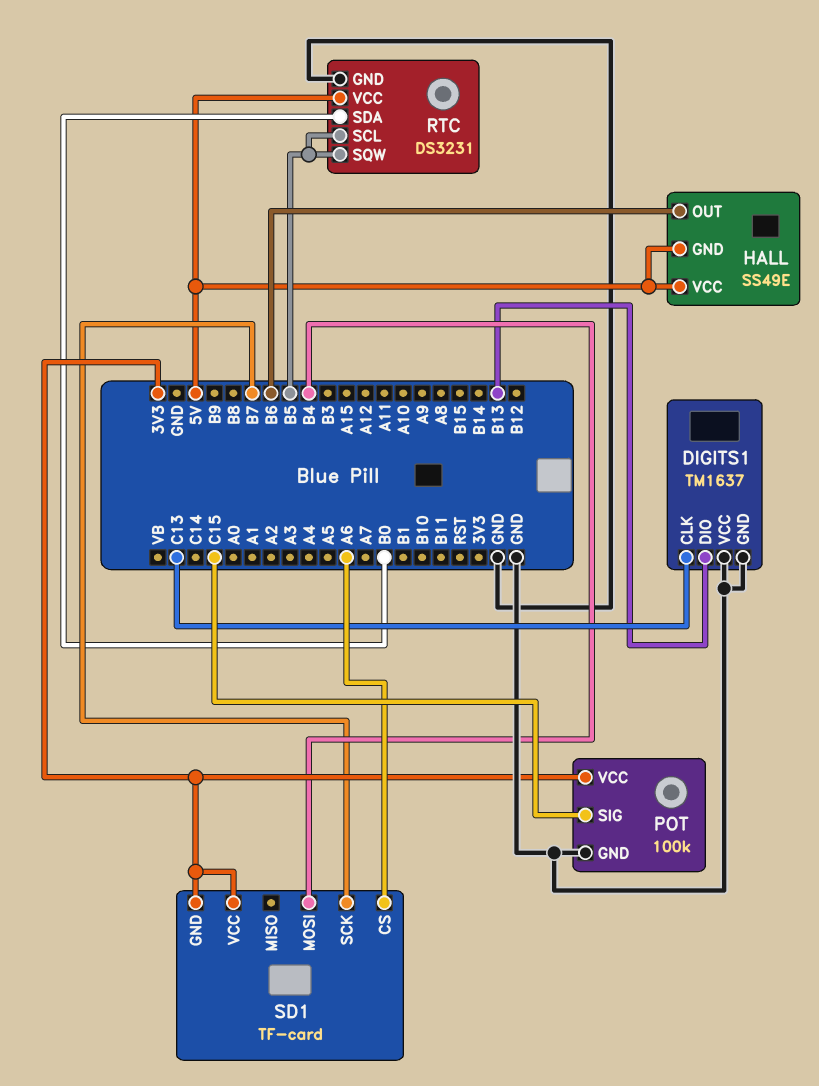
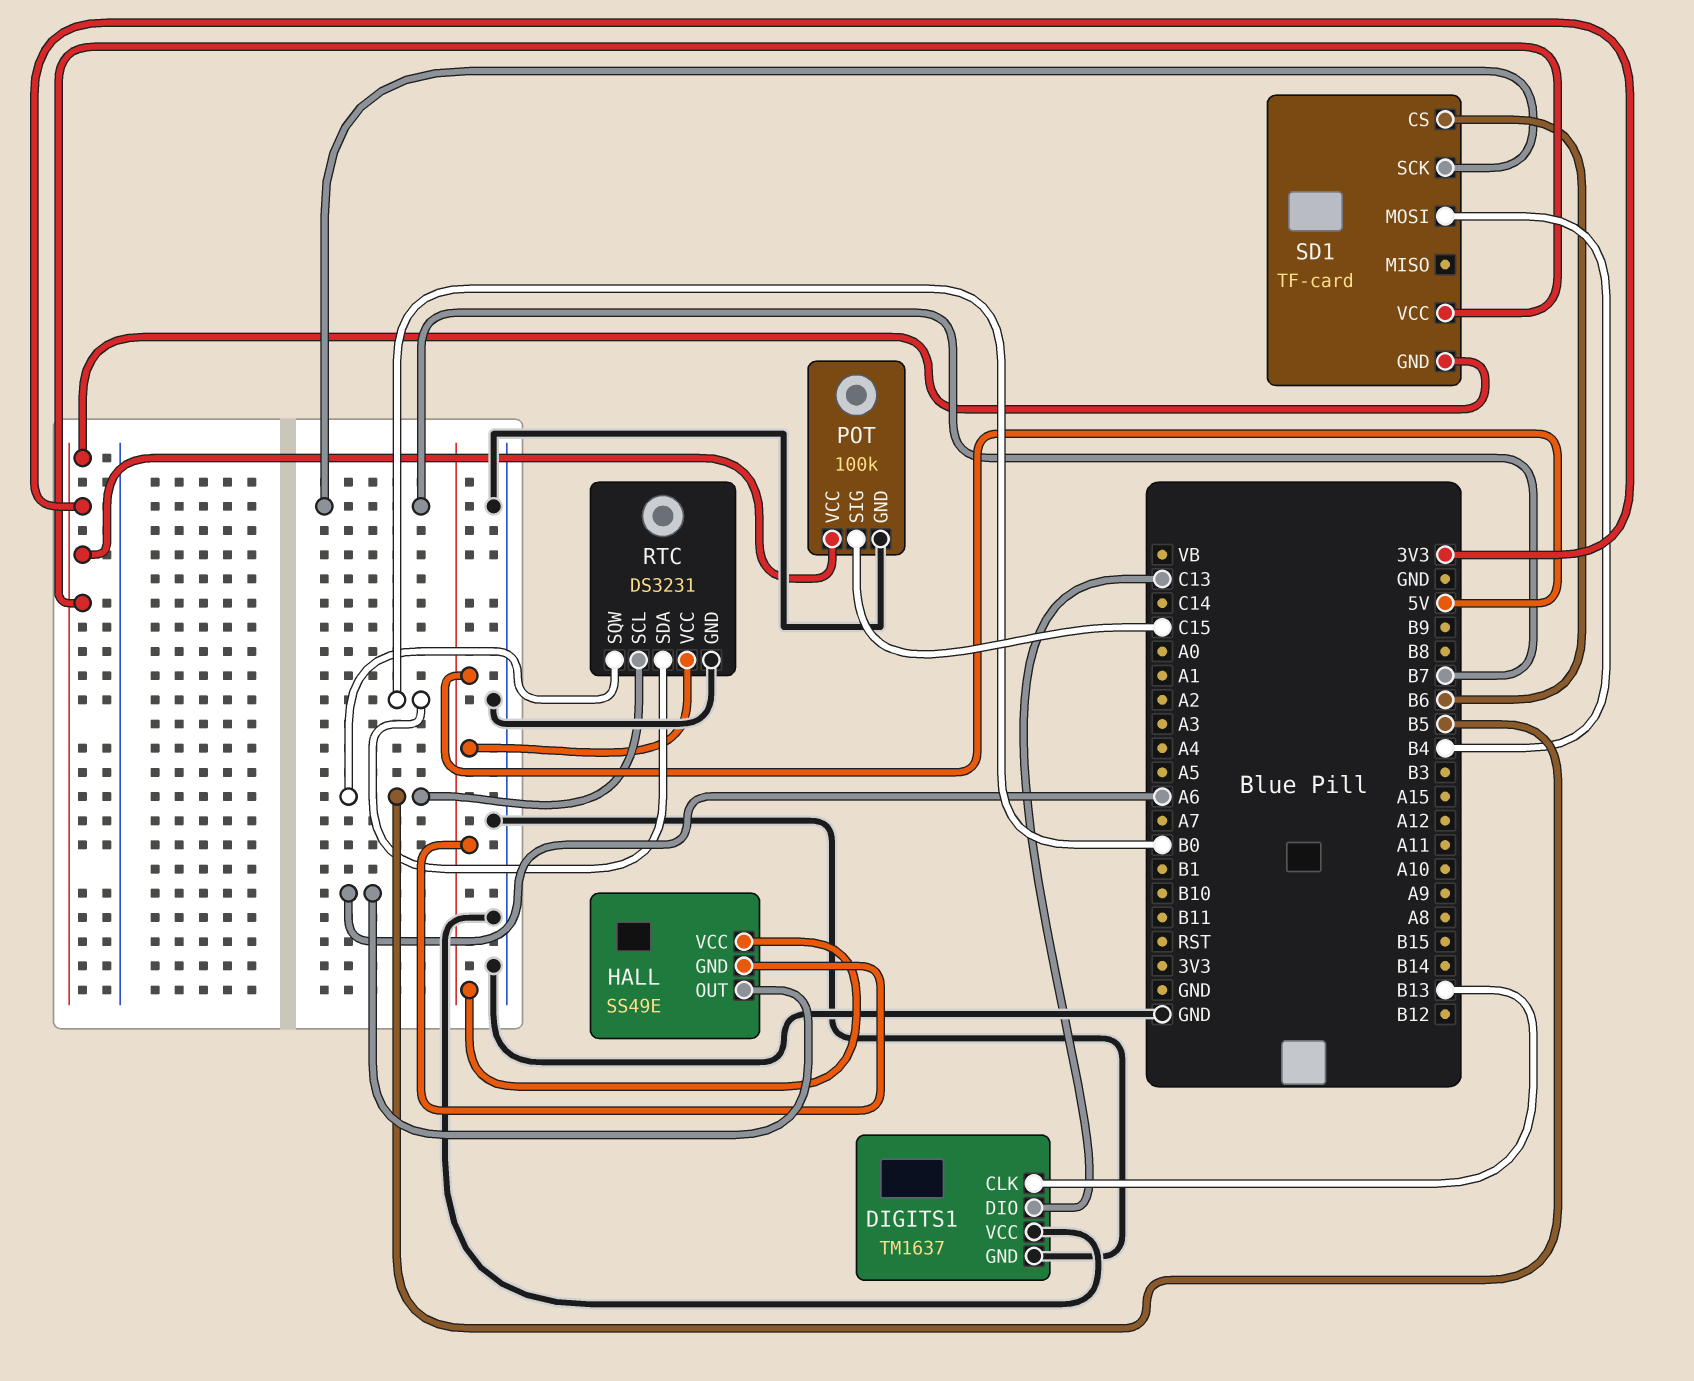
DIGITS1 pin CLK: C13 -> B13
DIGITS1 pin DIO: B13 -> C13
HALL pin OUT: B6 -> A6
SD1 pin CS: A6 -> B6

